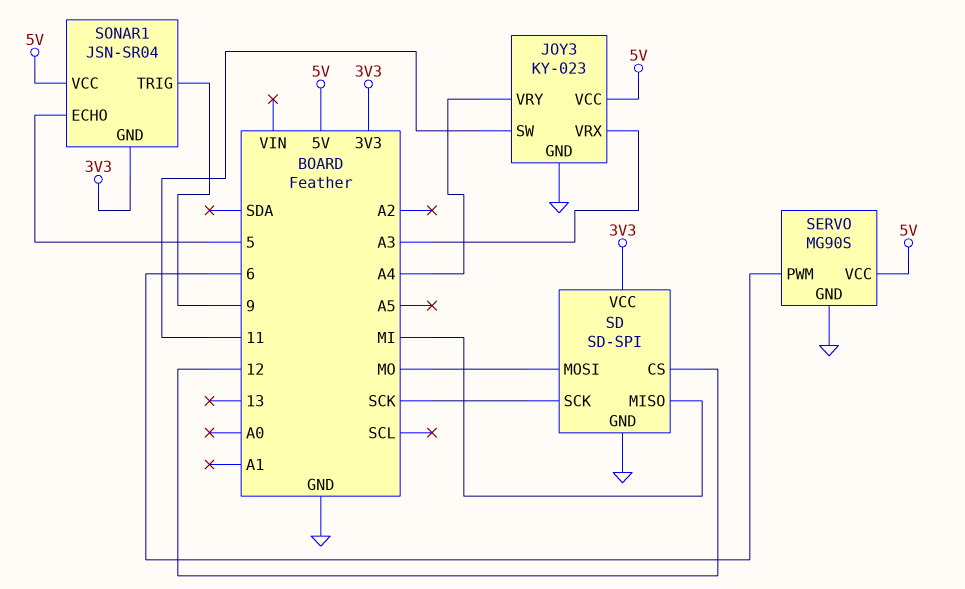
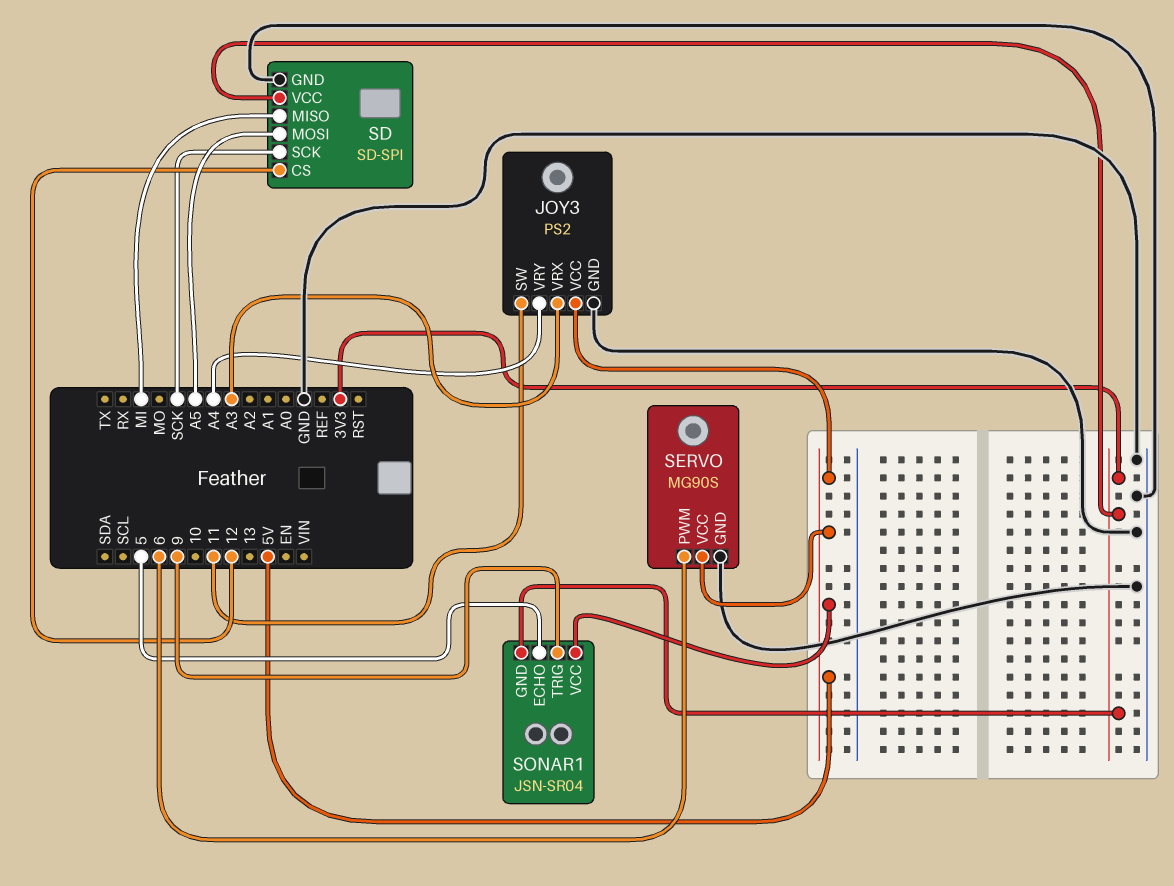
JOY3: KY-023 -> PS2
SD pin MOSI: MO -> A5

